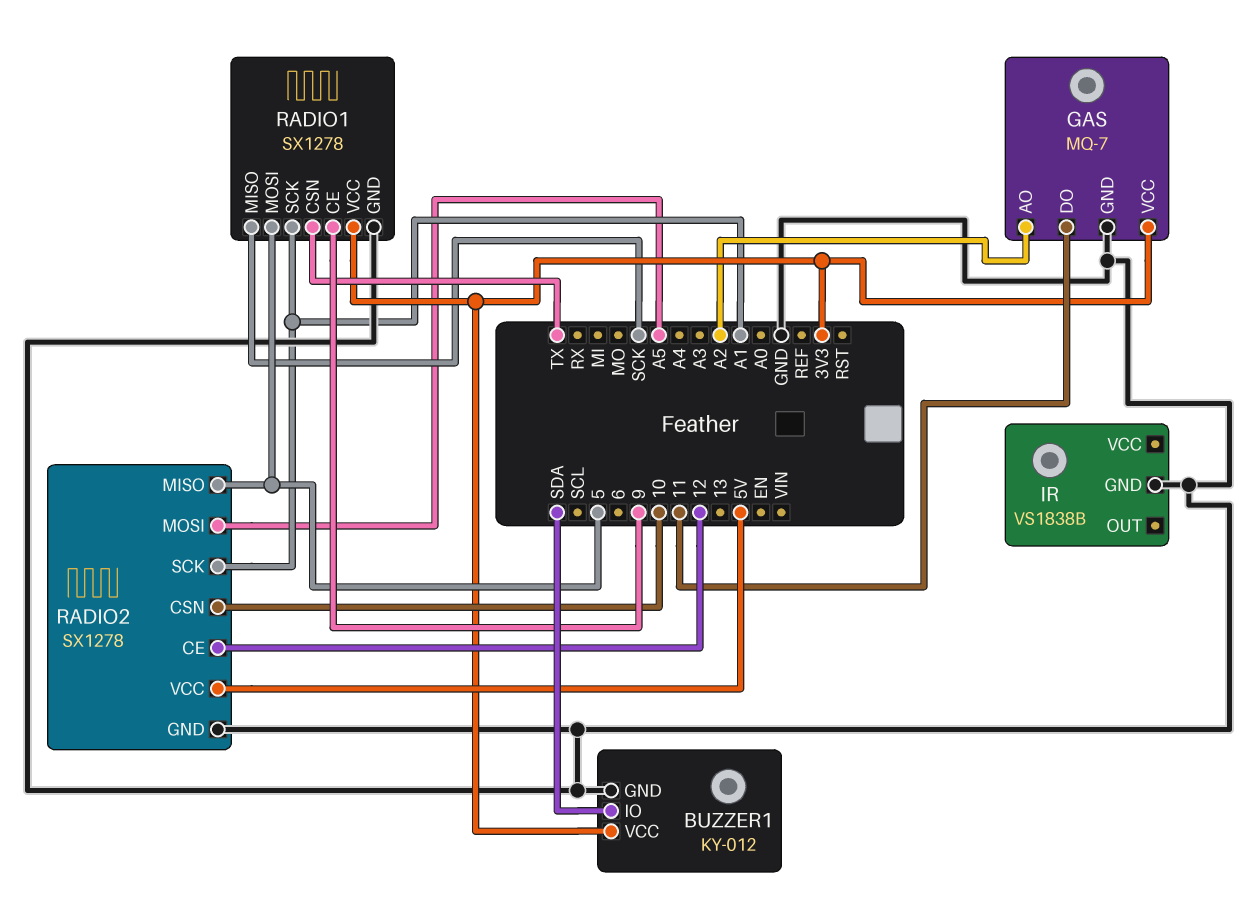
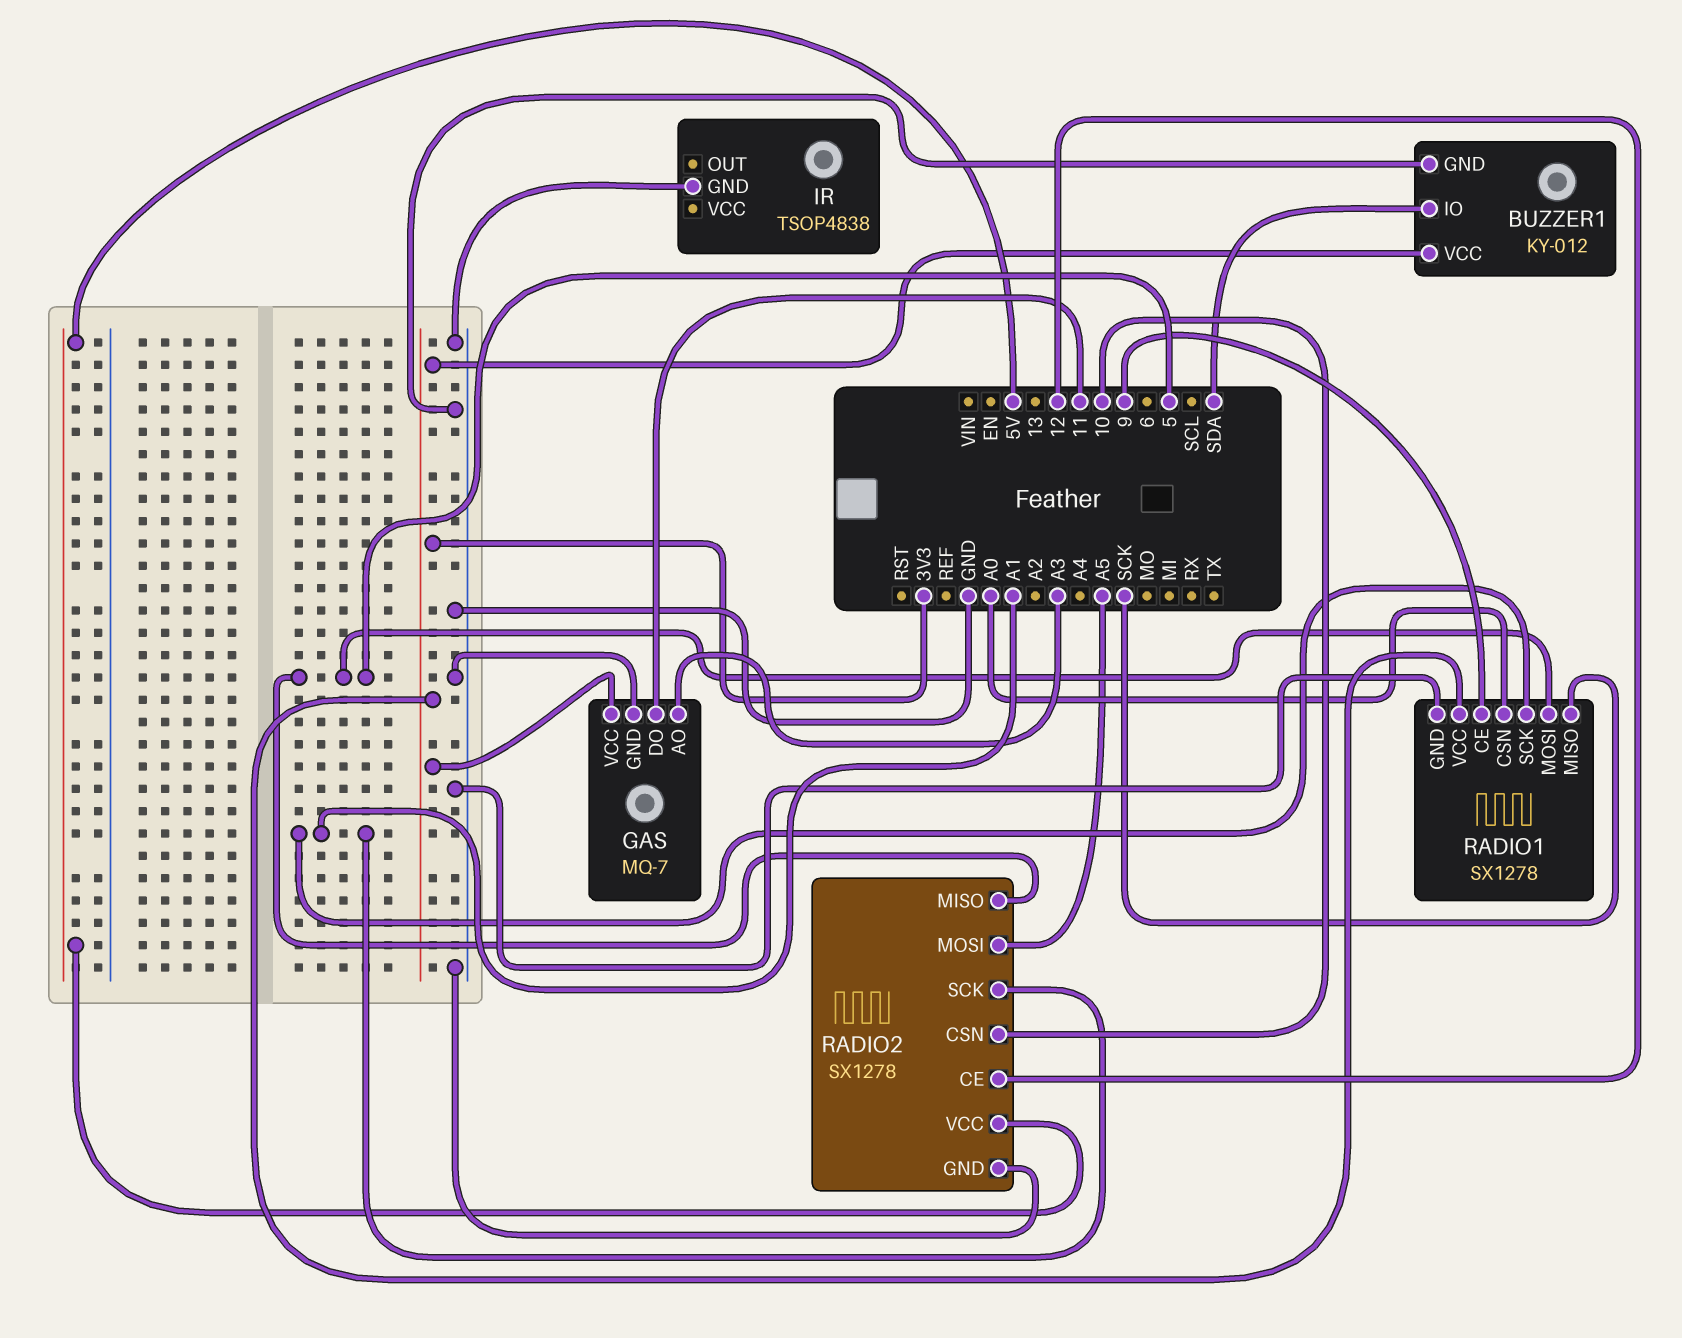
GAS pin AO: A2 -> A3
IR: VS1838B -> TSOP4838
RADIO1 pin CSN: TX -> A0

